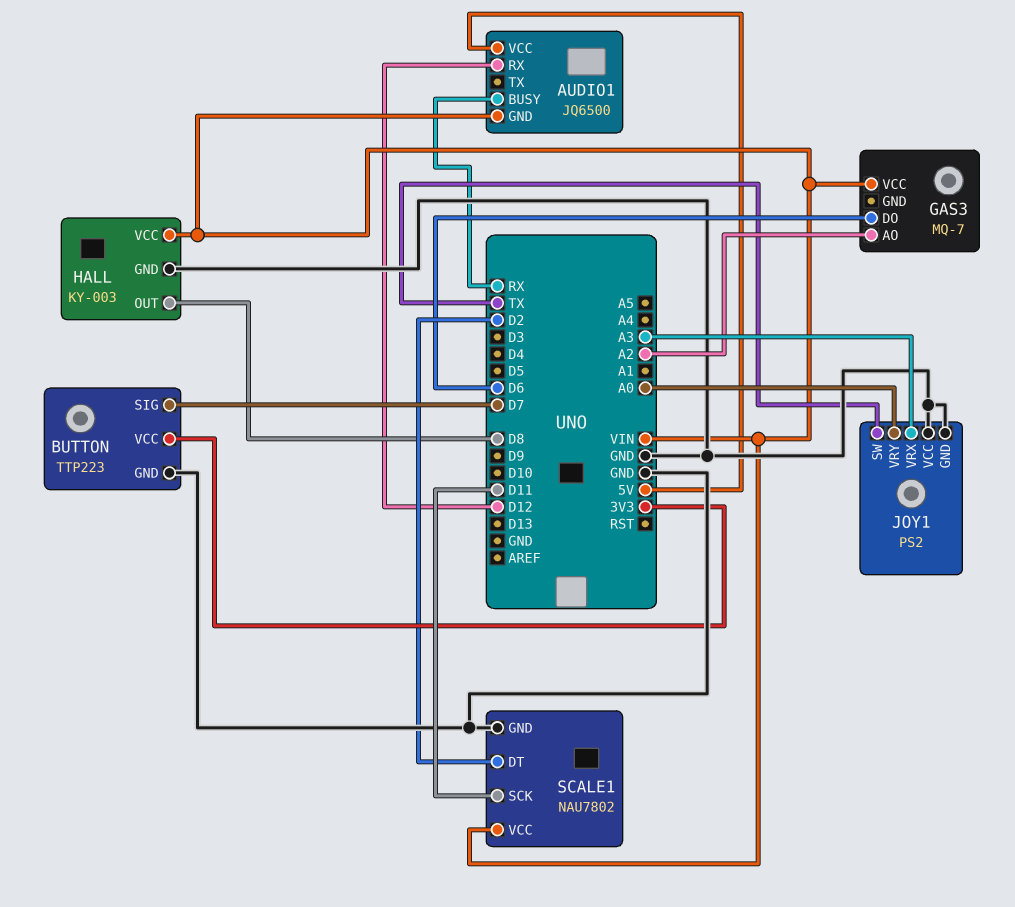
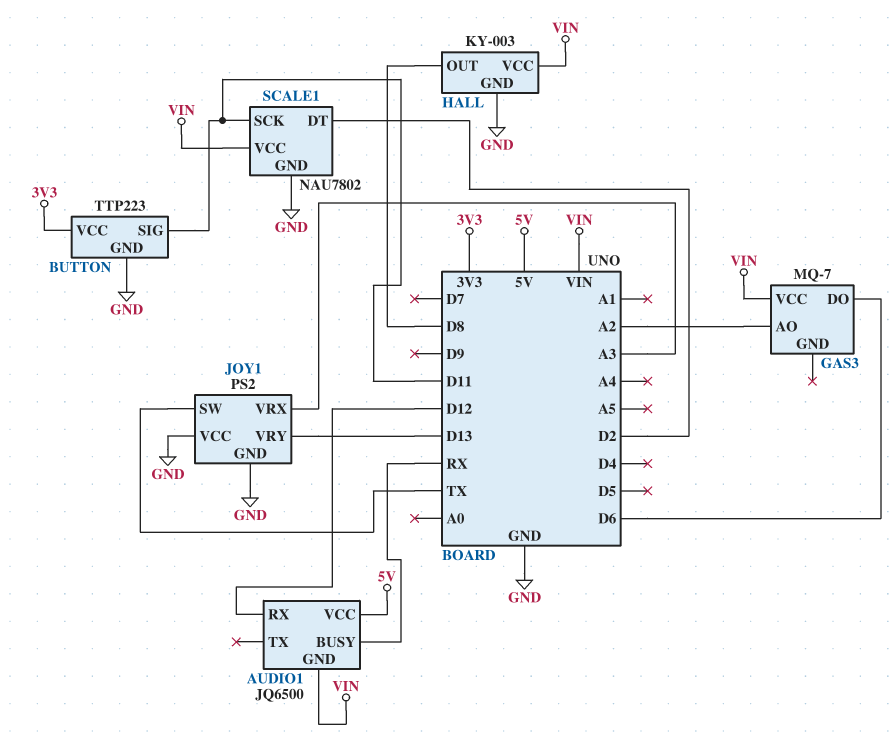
BUTTON pin SIG: D7 -> D11
JOY1 pin VRY: A0 -> D13

